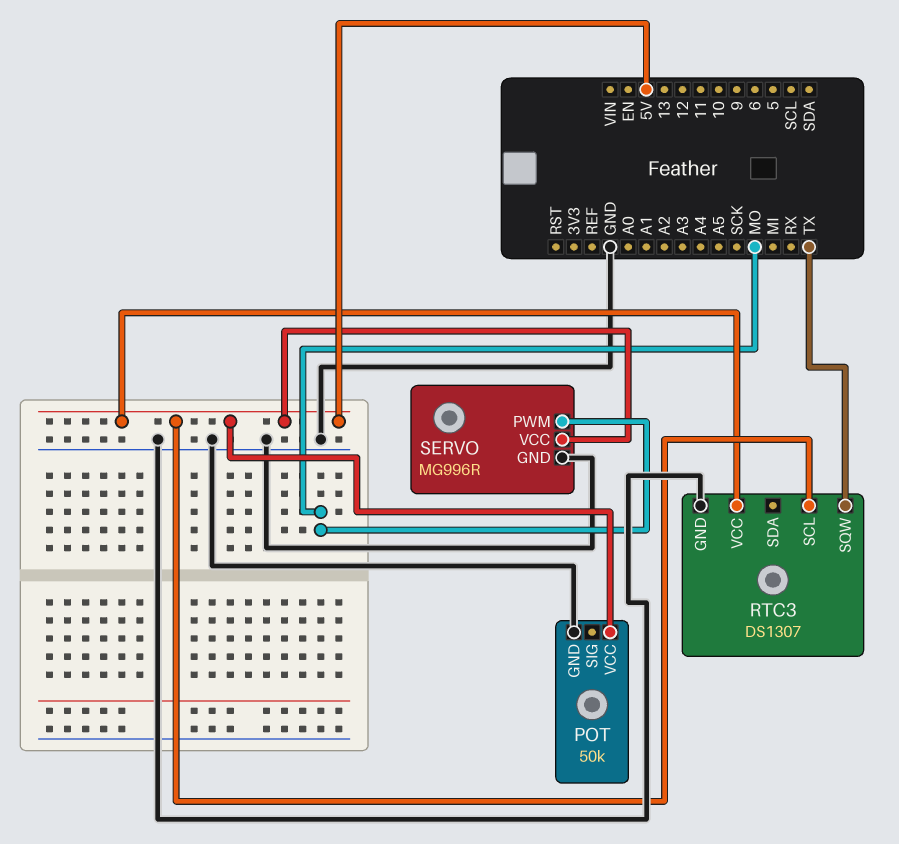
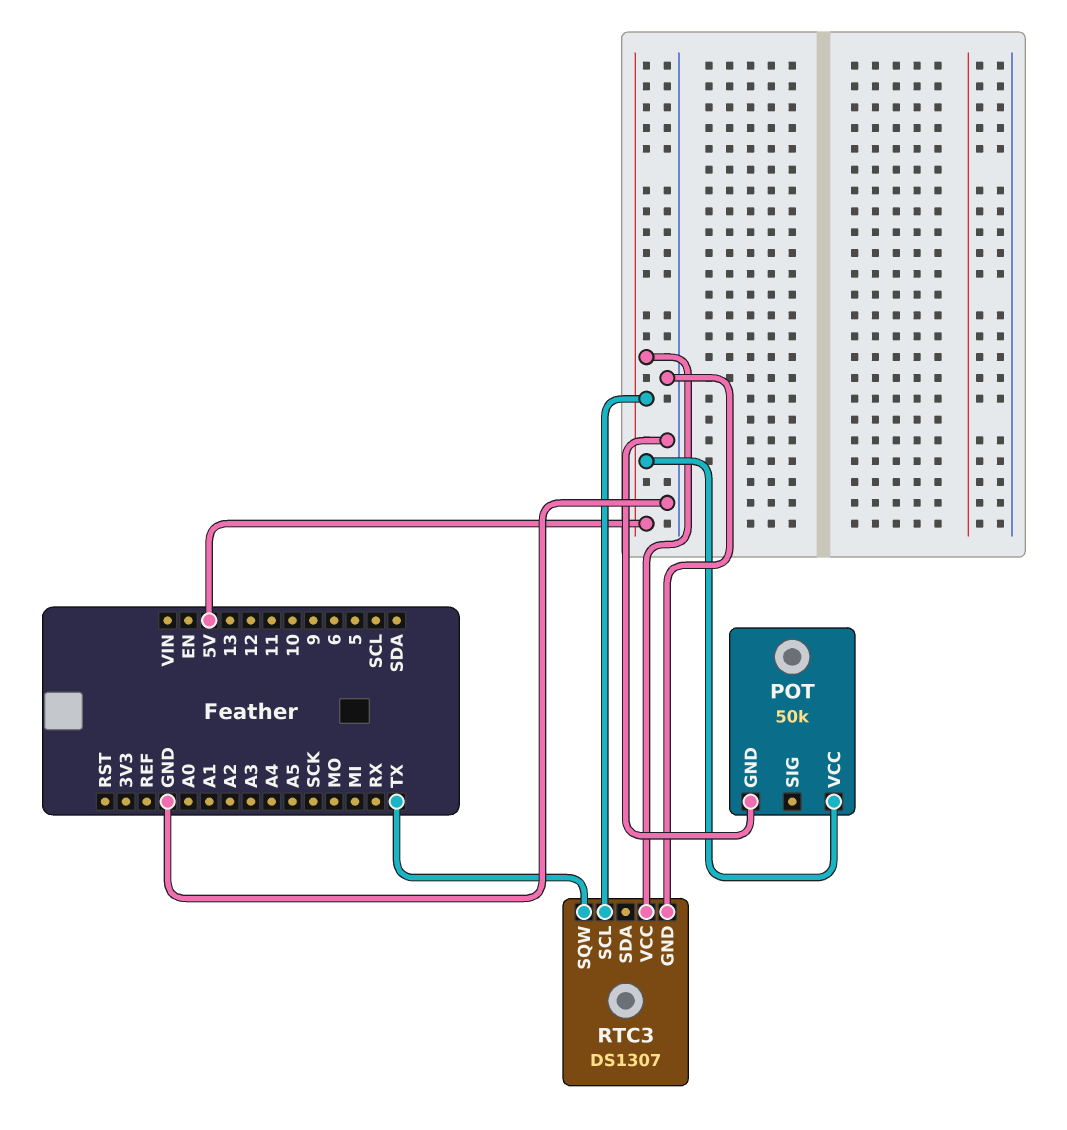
SERVO: MG996R -> none
SERVO pin GND: GND -> none
SERVO pin PWM: MO -> none
SERVO pin VCC: 5V -> none

